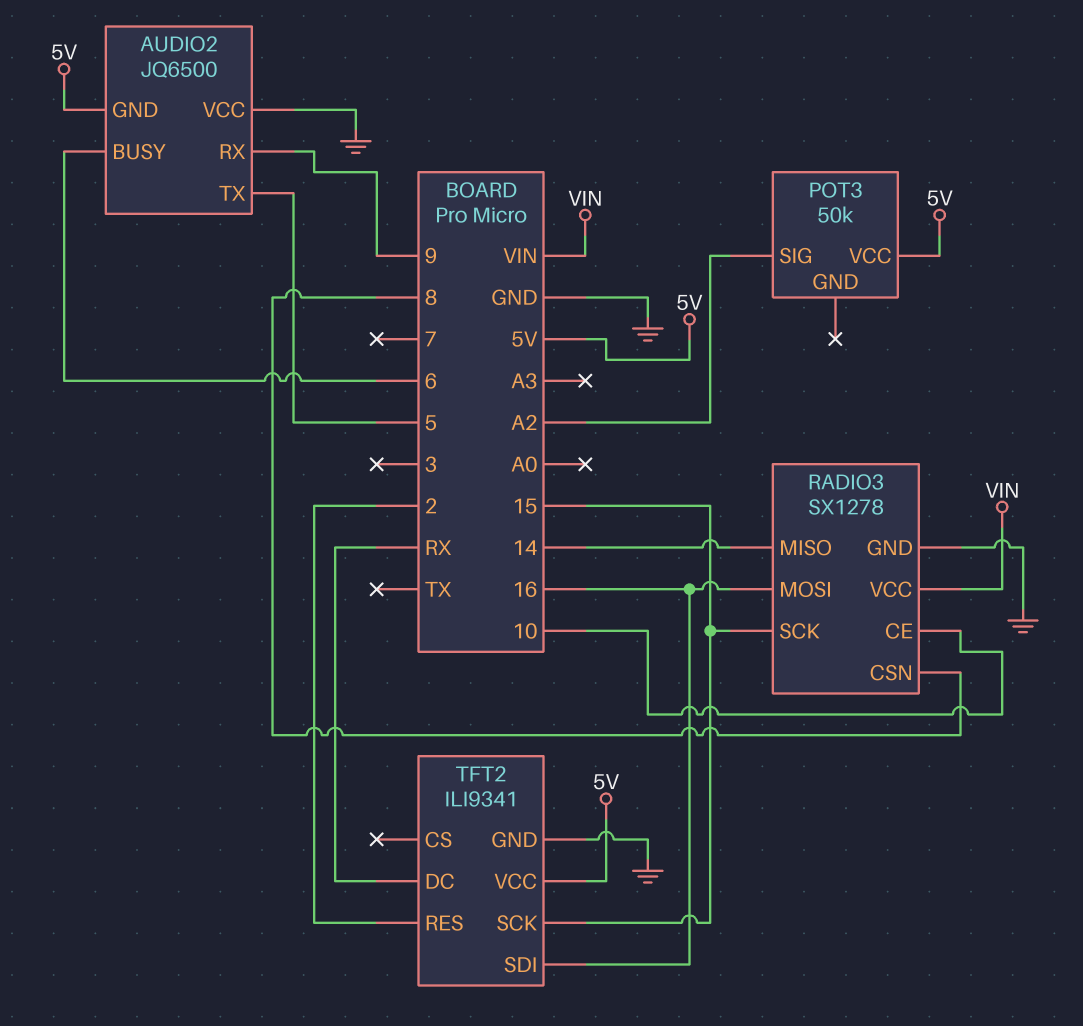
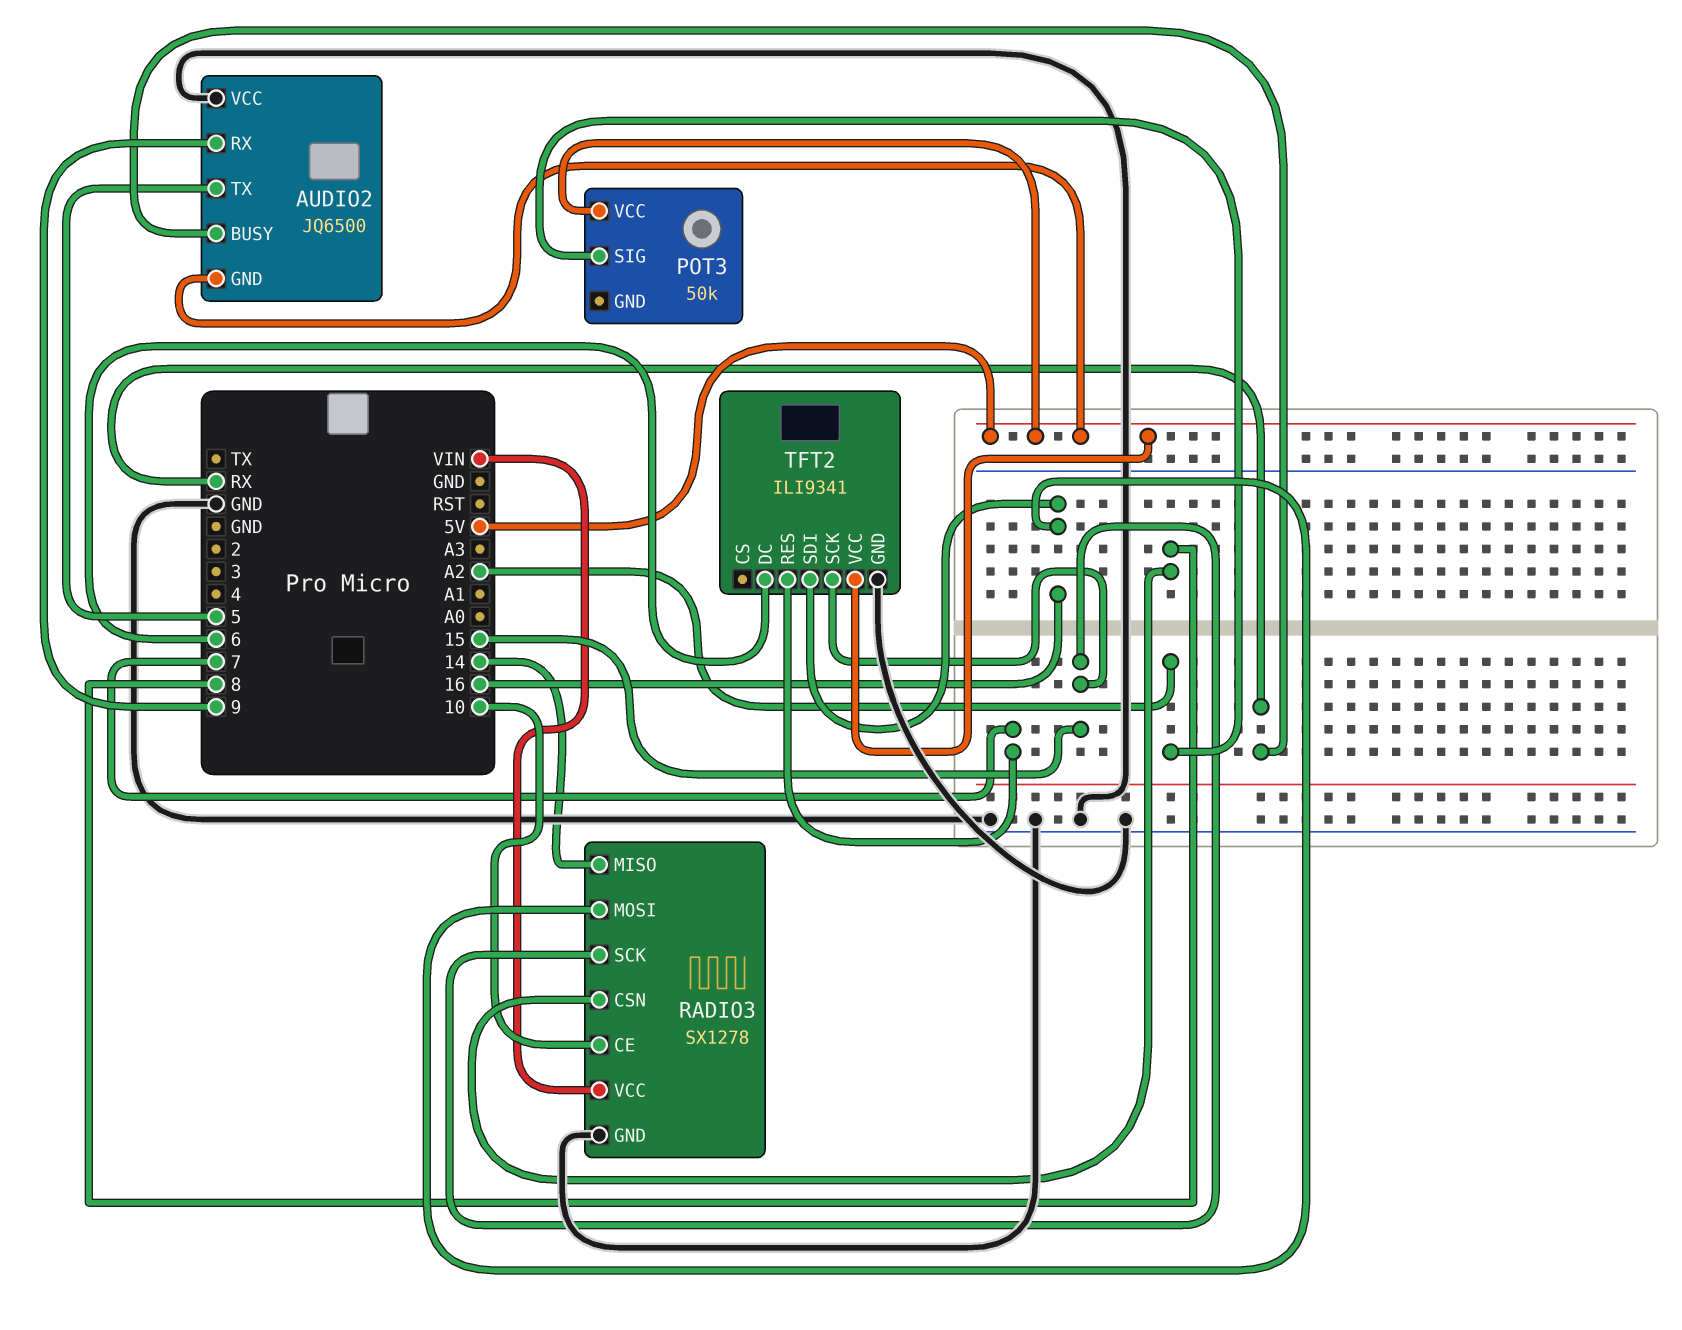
AUDIO2 pin BUSY: 6 -> RX
TFT2 pin DC: RX -> 6
TFT2 pin RES: 2 -> 7

